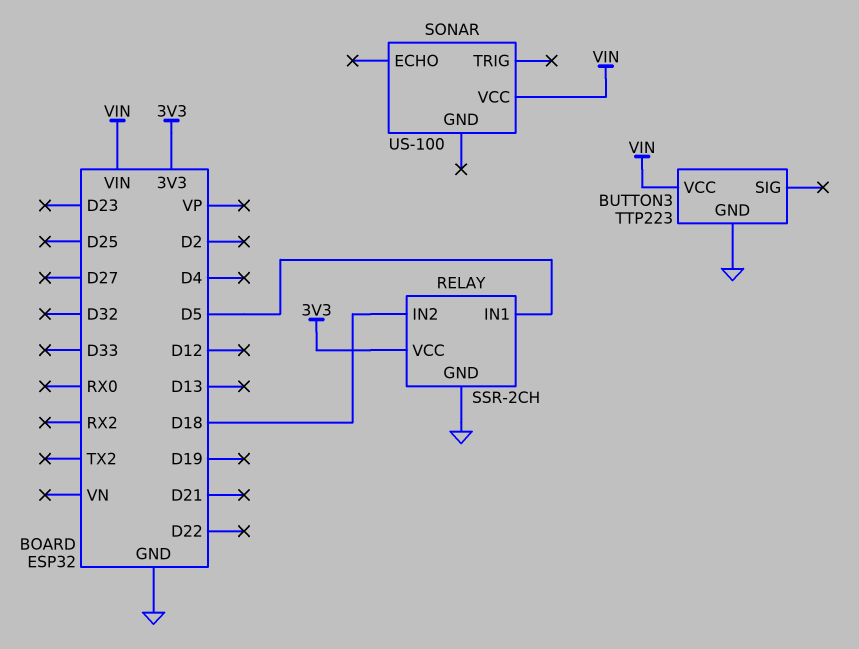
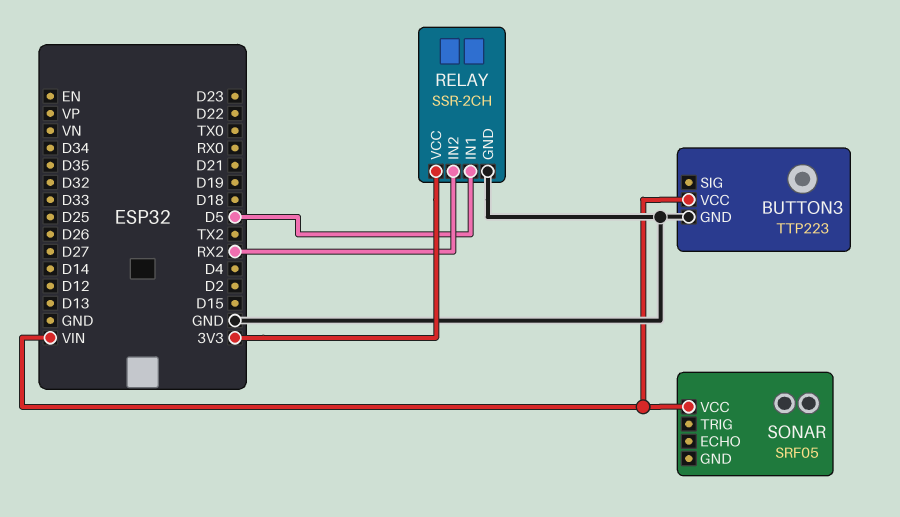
RELAY pin IN2: D18 -> RX2
SONAR: US-100 -> SRF05

